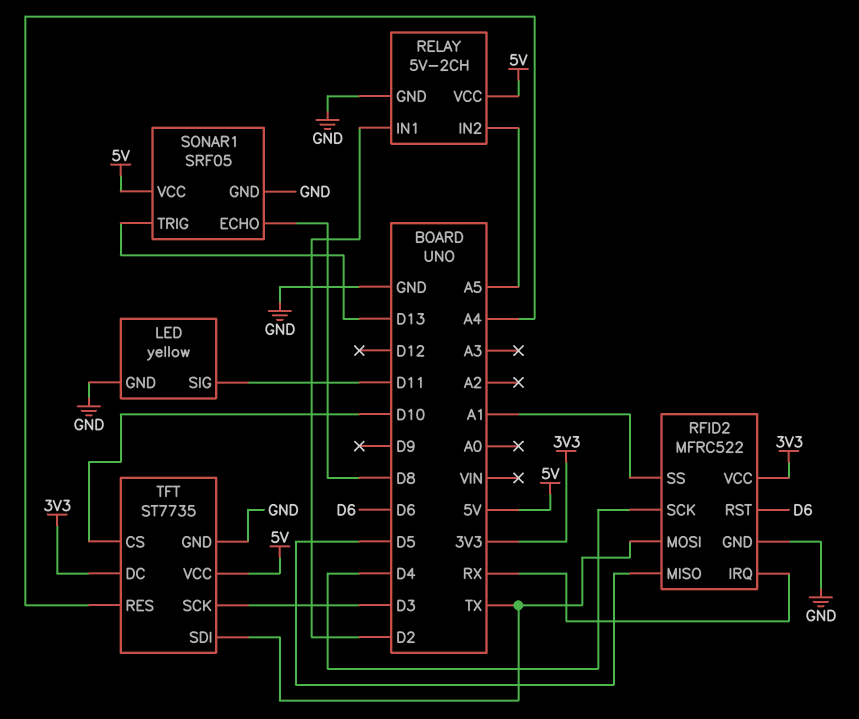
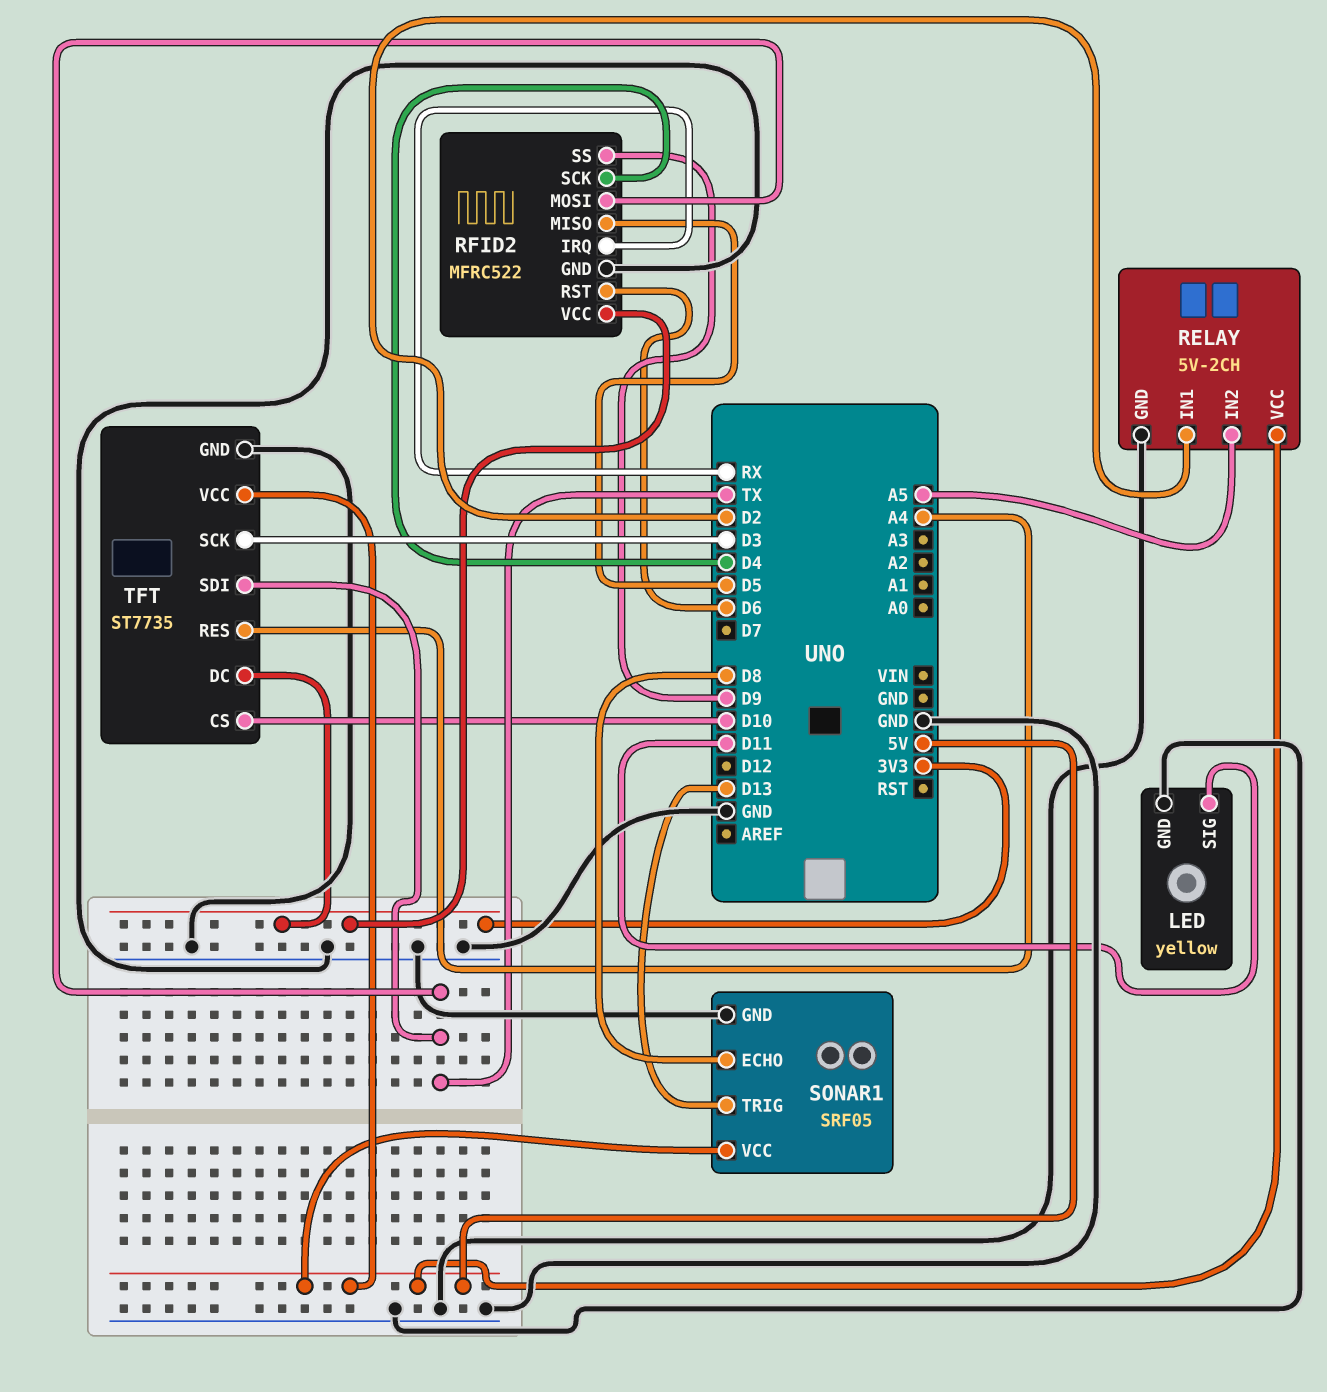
RFID2 pin SS: A1 -> D9

